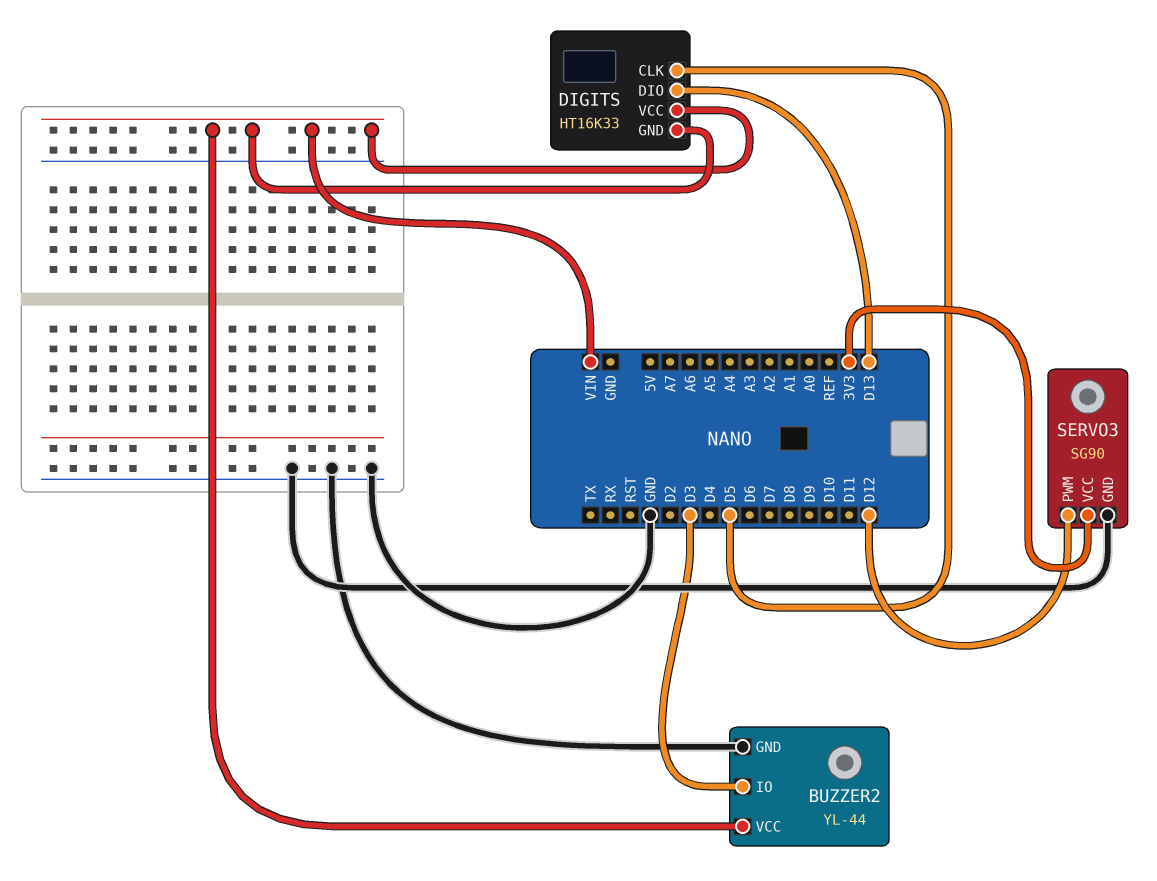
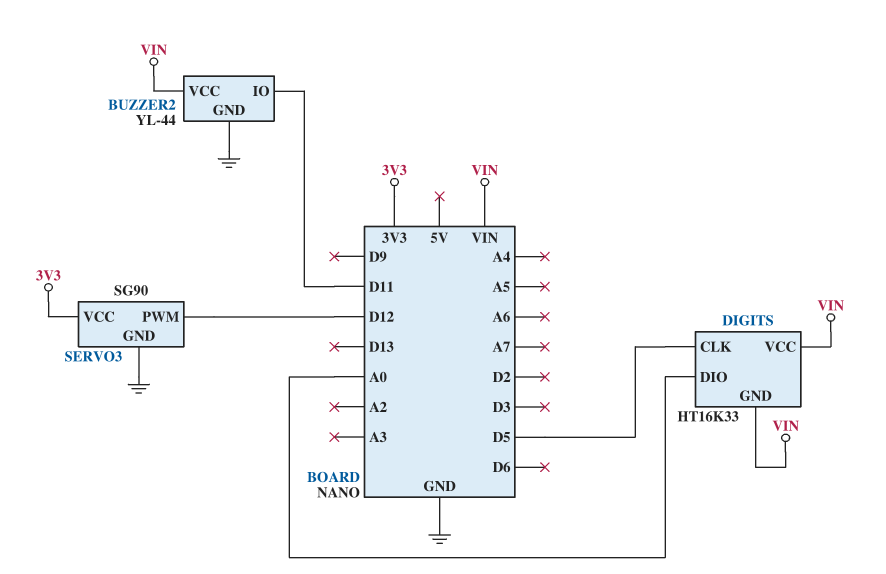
BUZZER2 pin IO: D3 -> D11
DIGITS pin DIO: D13 -> A0

